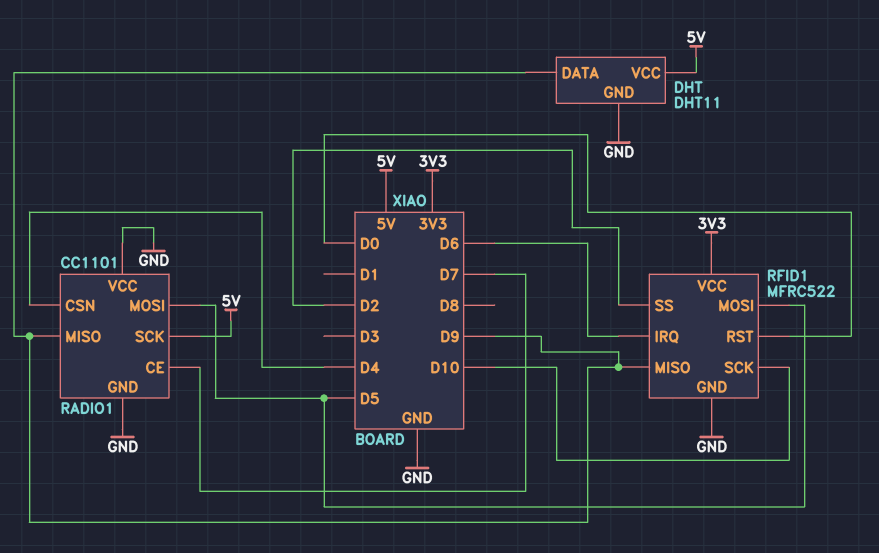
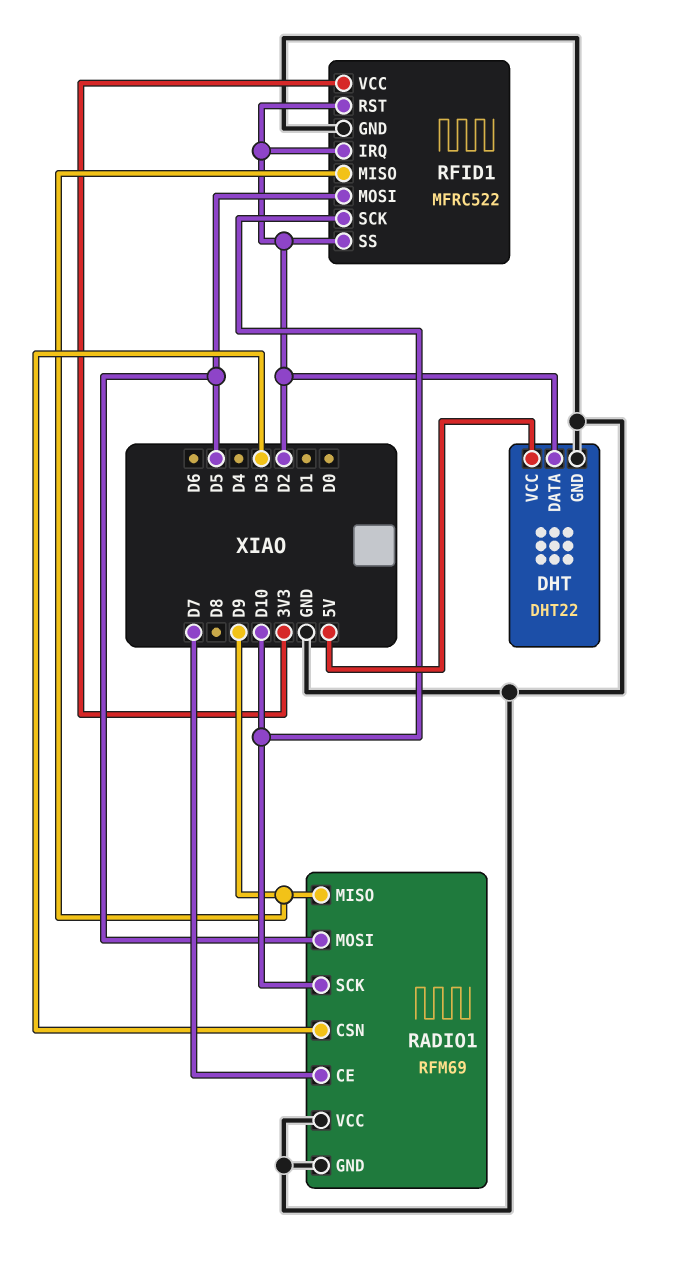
DHT: DHT11 -> DHT22
DHT pin DATA: D9 -> D2
RADIO1: CC1101 -> RFM69
RADIO1 pin CSN: D4 -> D3
RADIO1 pin SCK: 5V -> D10
RFID1 pin IRQ: D6 -> D2
RFID1 pin RST: D0 -> D2

